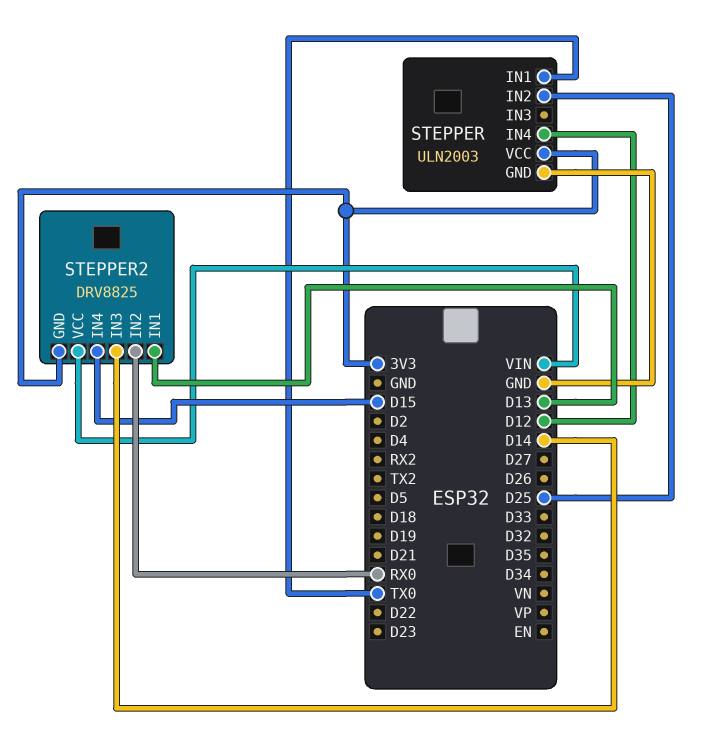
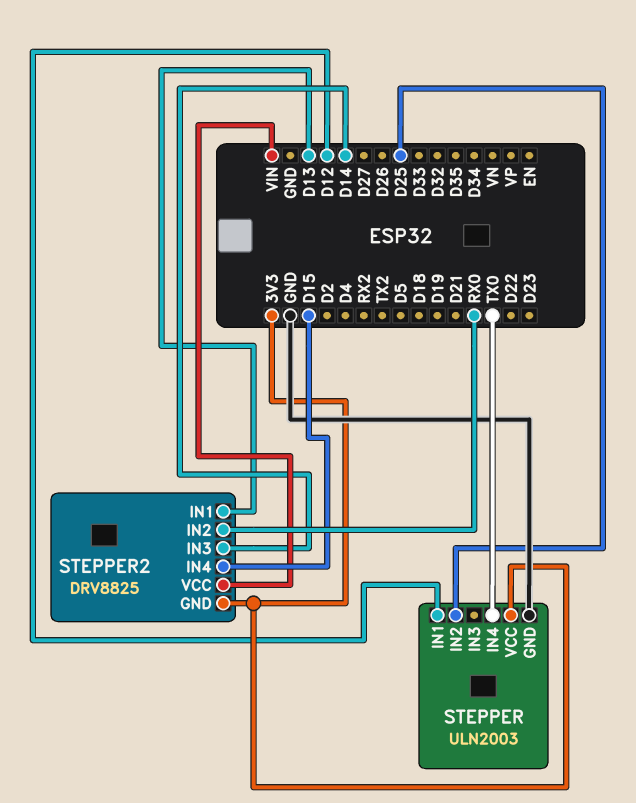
STEPPER pin IN1: TX0 -> D12
STEPPER pin IN4: D12 -> TX0

